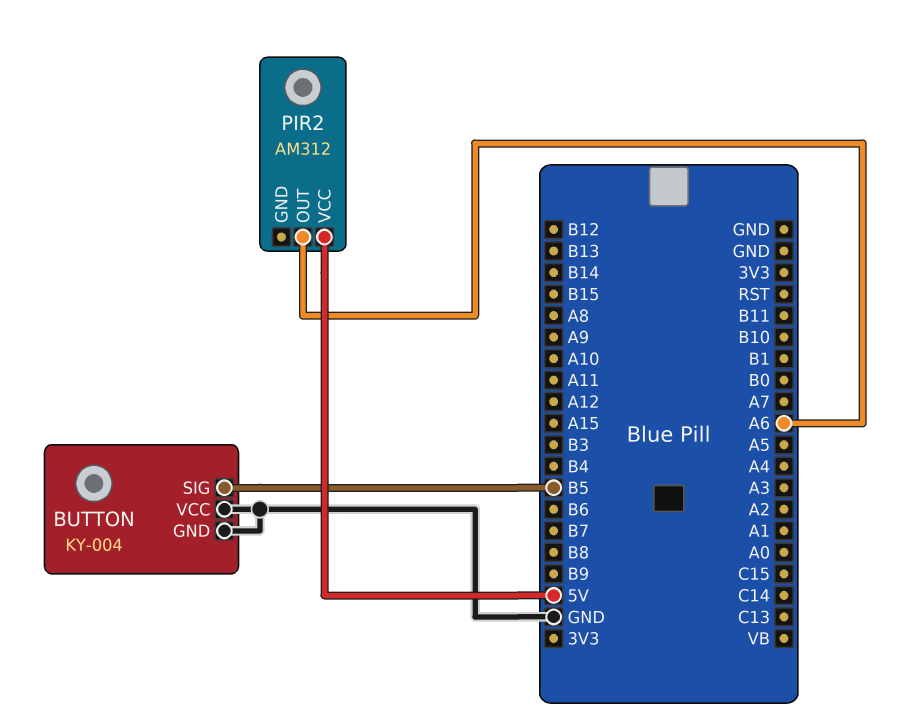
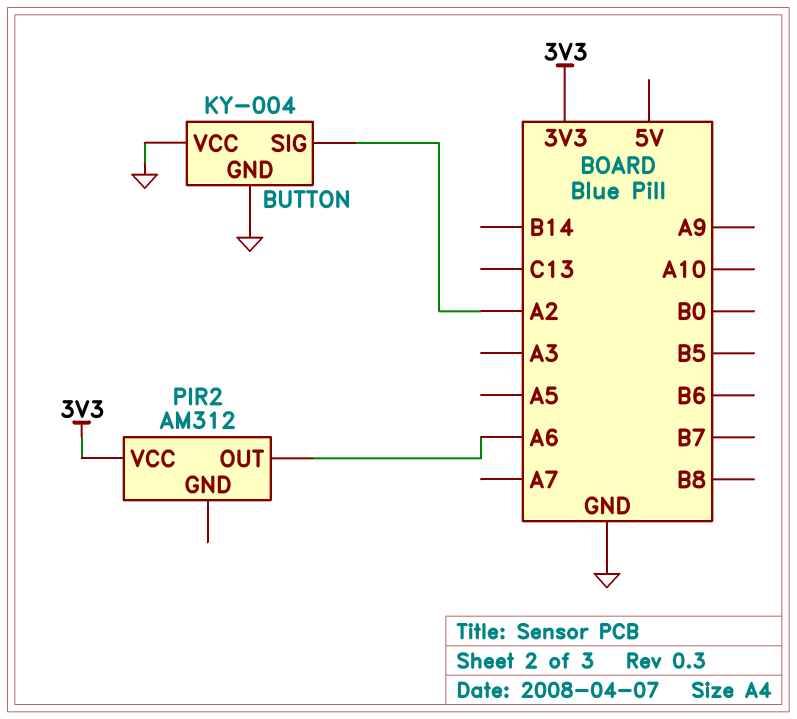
BUTTON pin SIG: B5 -> A2
PIR2 pin VCC: 5V -> 3V3

